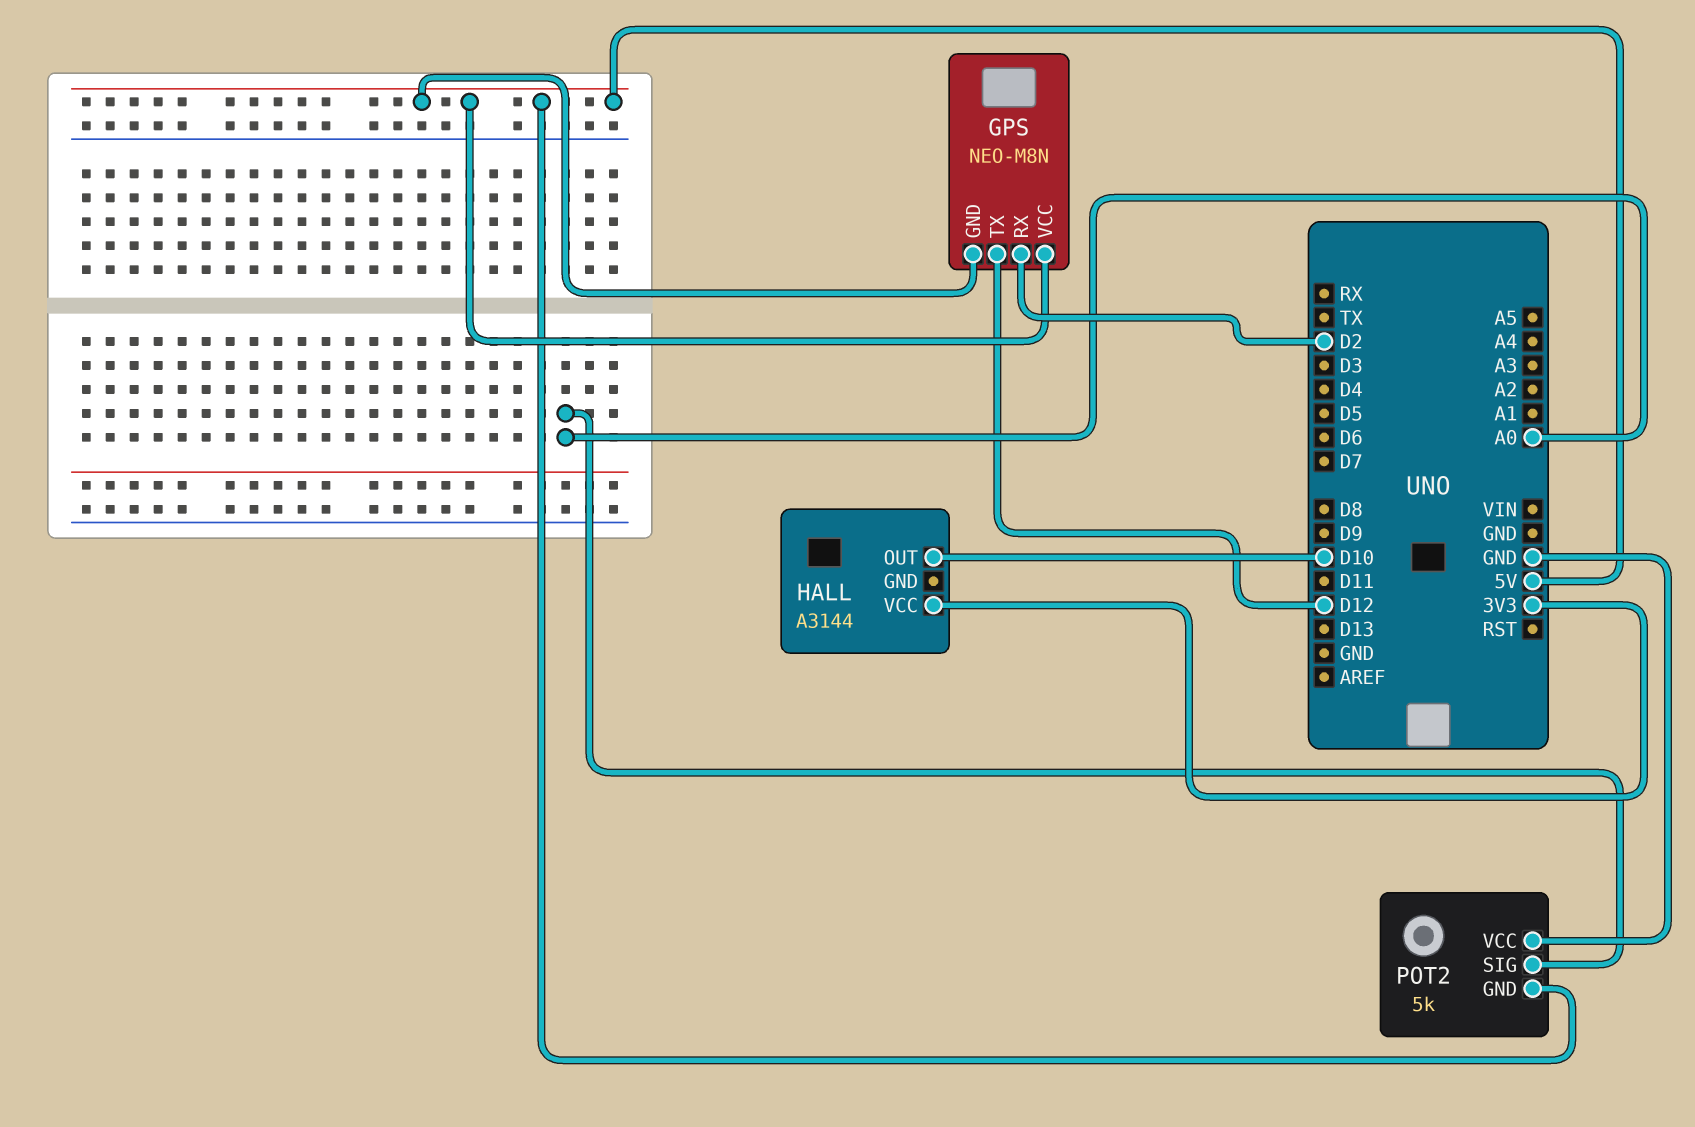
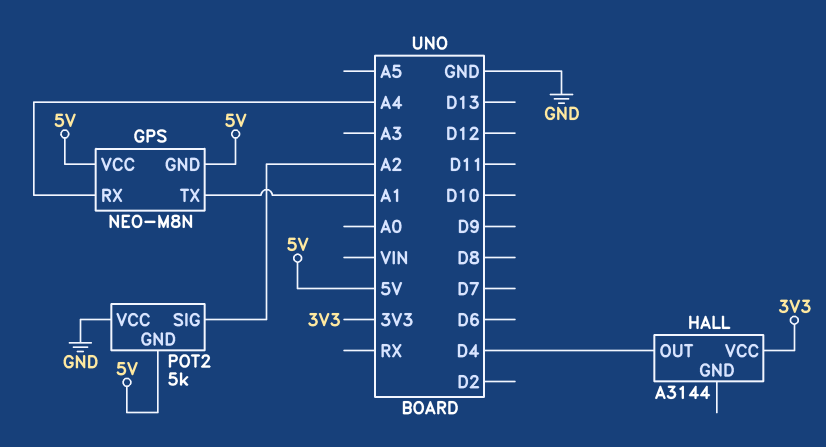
GPS pin RX: D2 -> A4
GPS pin TX: D12 -> A1
HALL pin OUT: D10 -> D4
POT2 pin SIG: A0 -> A2

